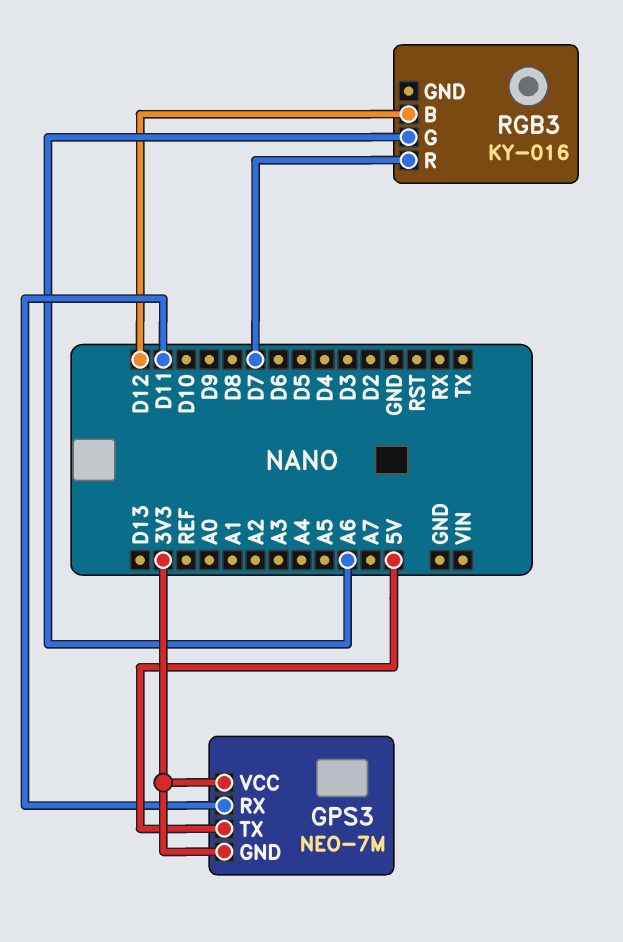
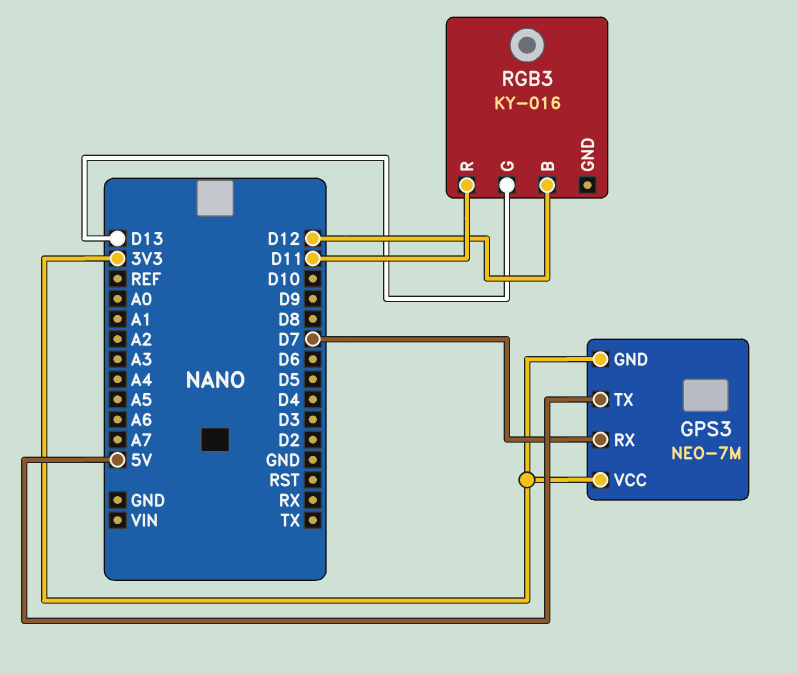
GPS3 pin RX: D11 -> D7
RGB3 pin G: A6 -> D13
RGB3 pin R: D7 -> D11

